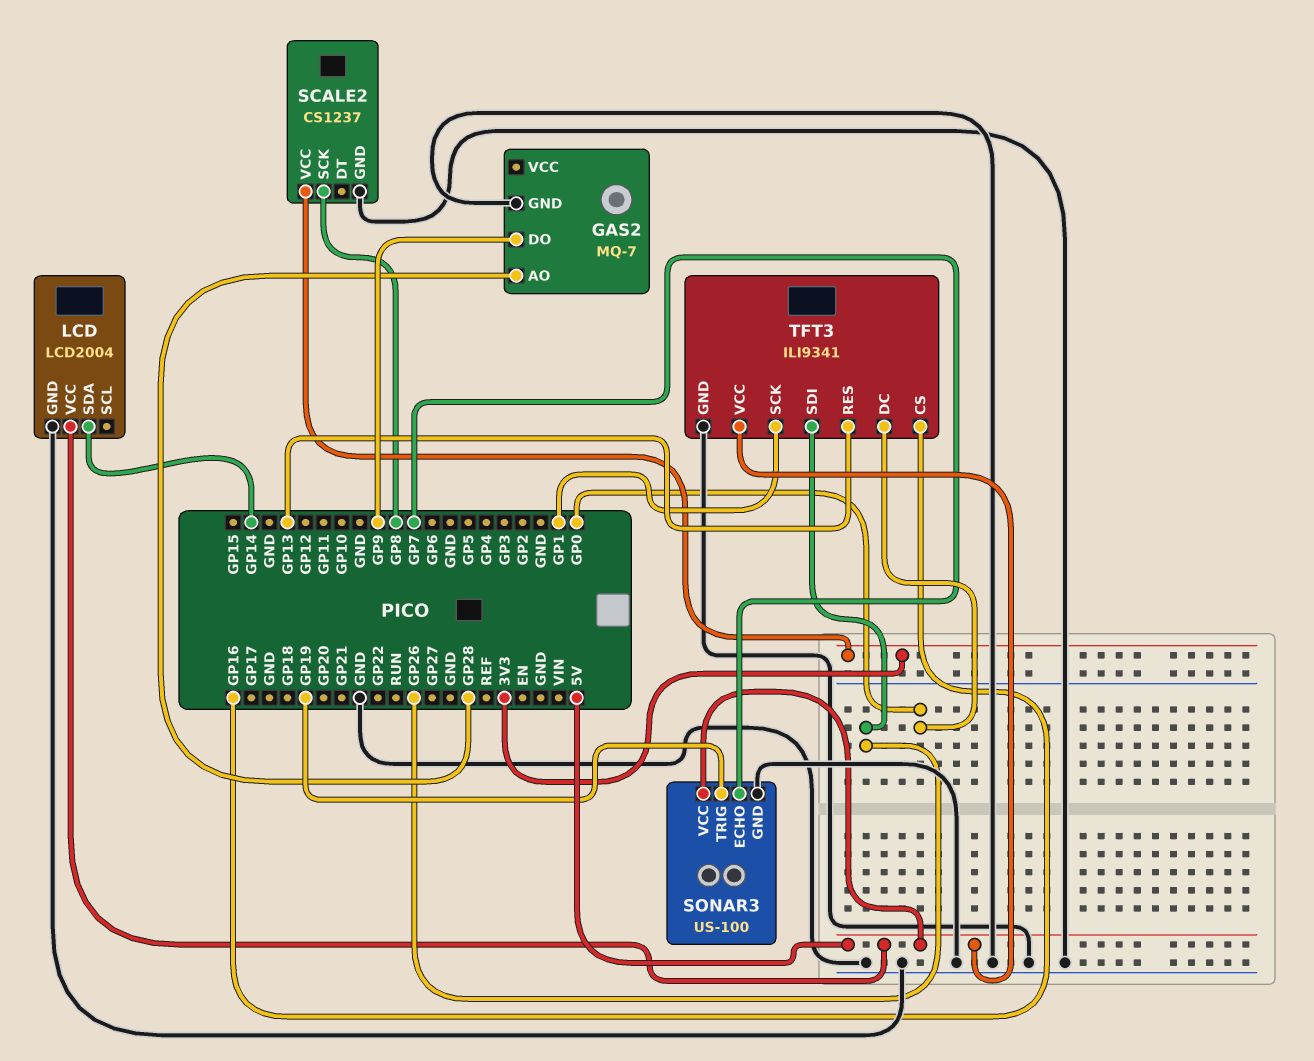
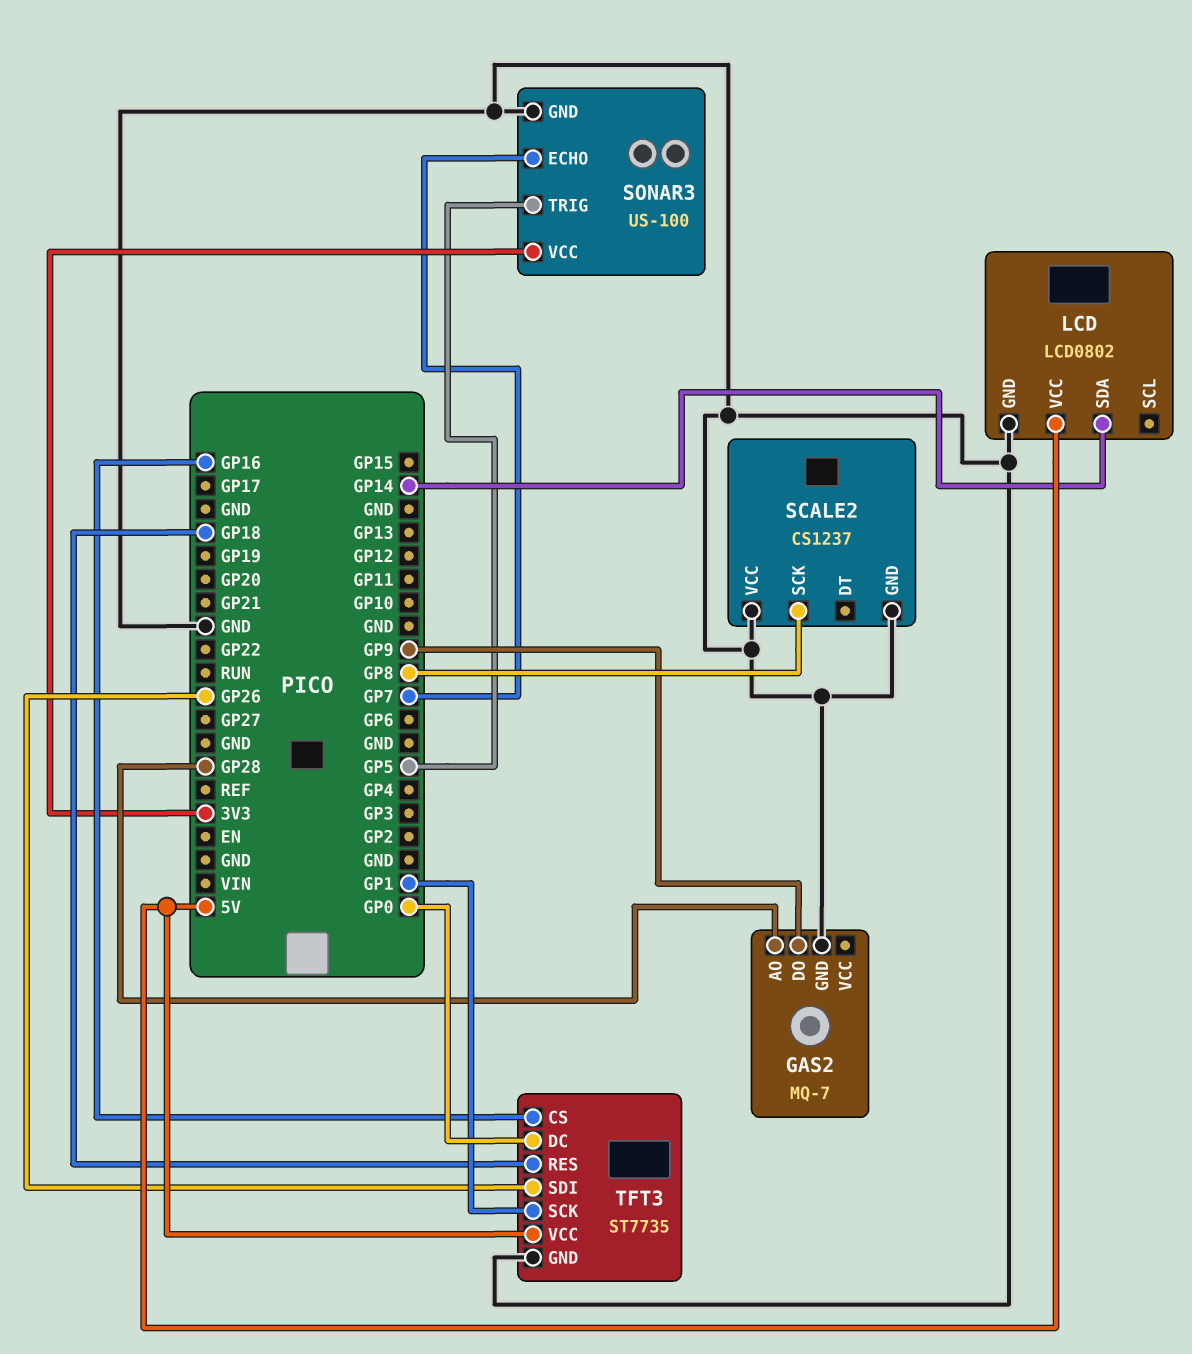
LCD: LCD2004 -> LCD0802
SCALE2 pin VCC: 3V3 -> GND
SONAR3 pin TRIG: GP19 -> GP5
SONAR3 pin VCC: 5V -> 3V3
TFT3: ILI9341 -> ST7735
TFT3 pin RES: GP13 -> GP18

